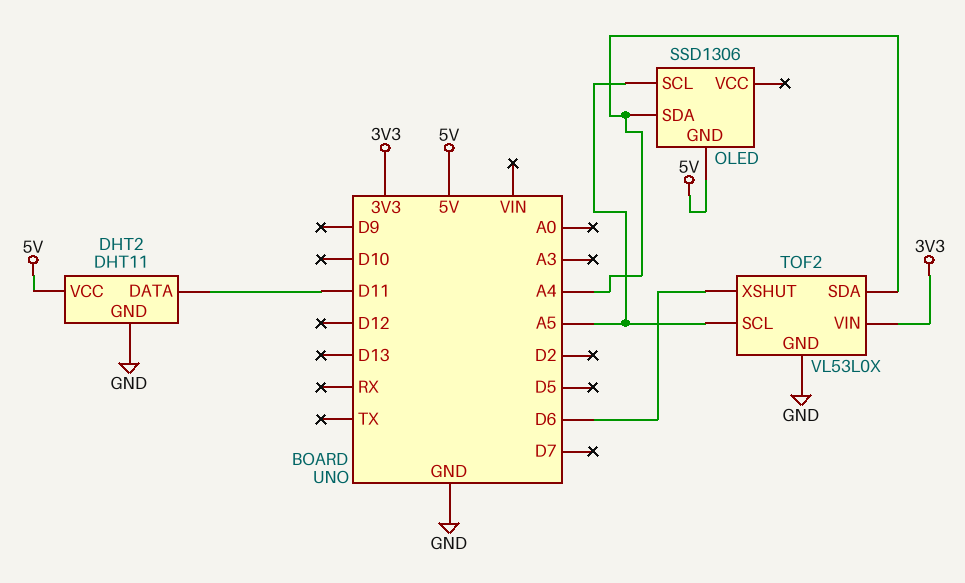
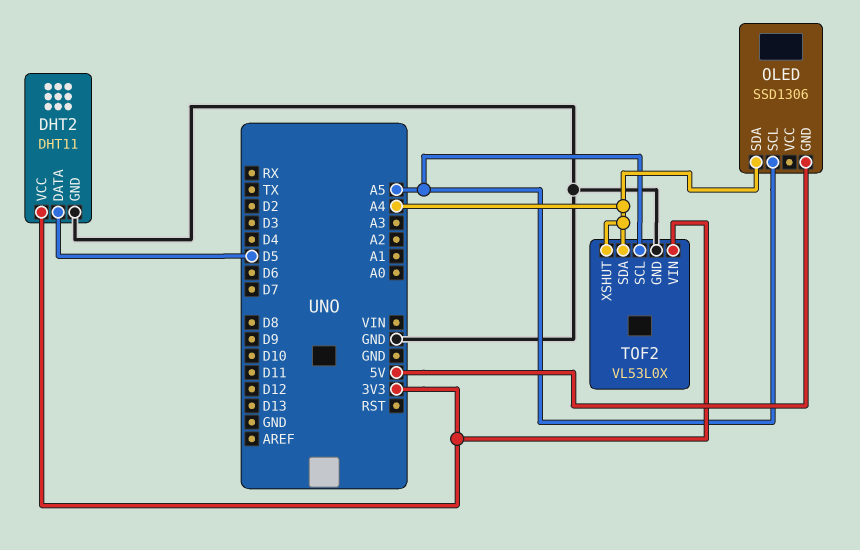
DHT2 pin DATA: D11 -> D5
DHT2 pin VCC: 5V -> 3V3
TOF2 pin XSHUT: D6 -> A4

